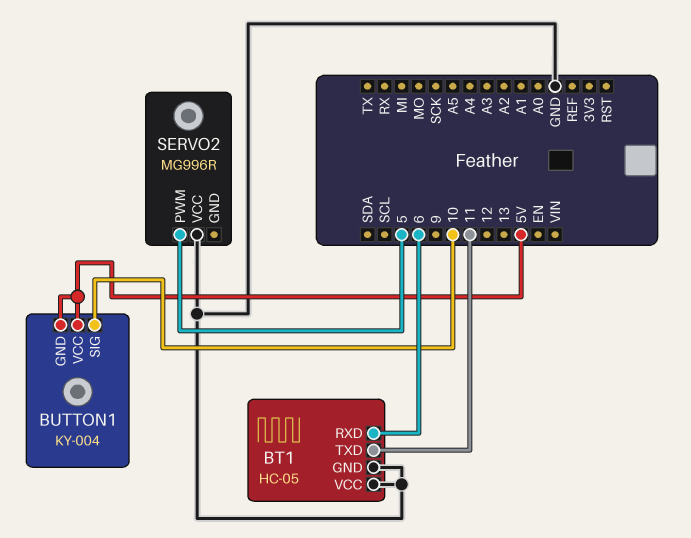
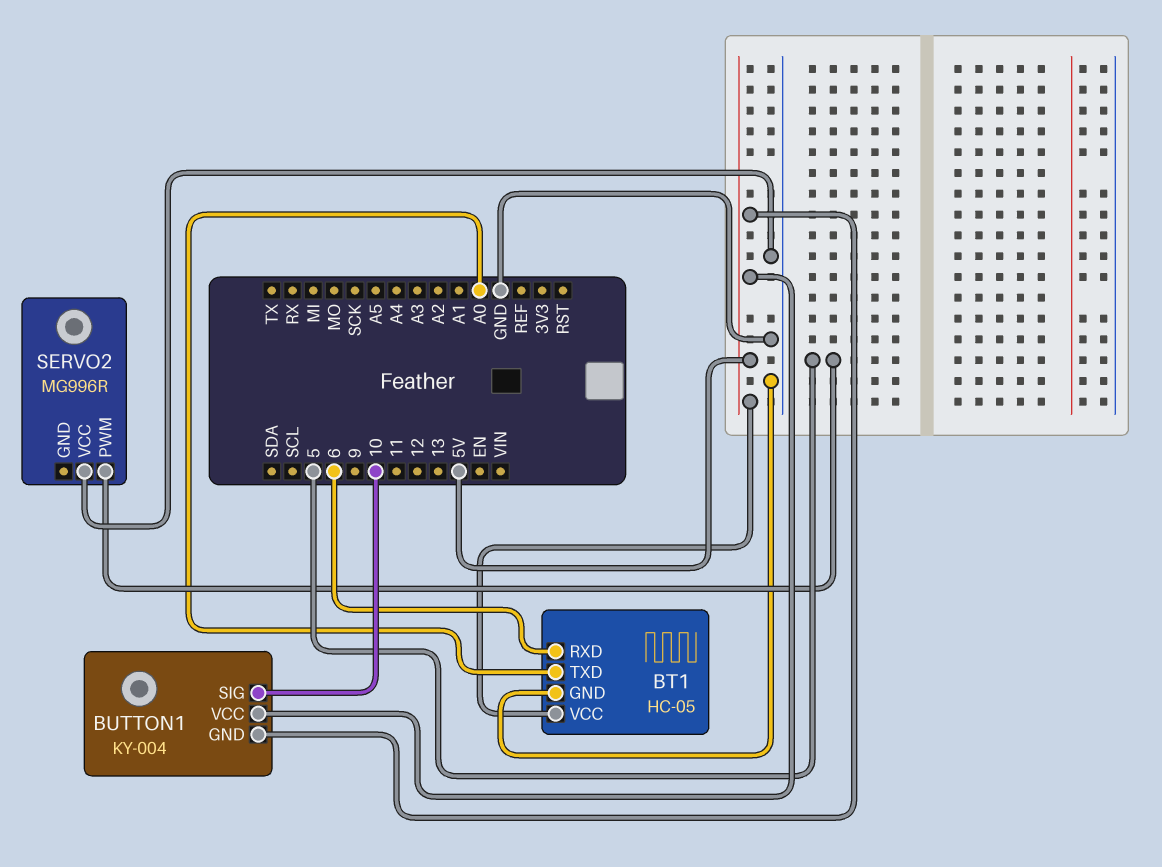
BT1 pin TXD: 11 -> A0
BT1 pin VCC: GND -> 5V

